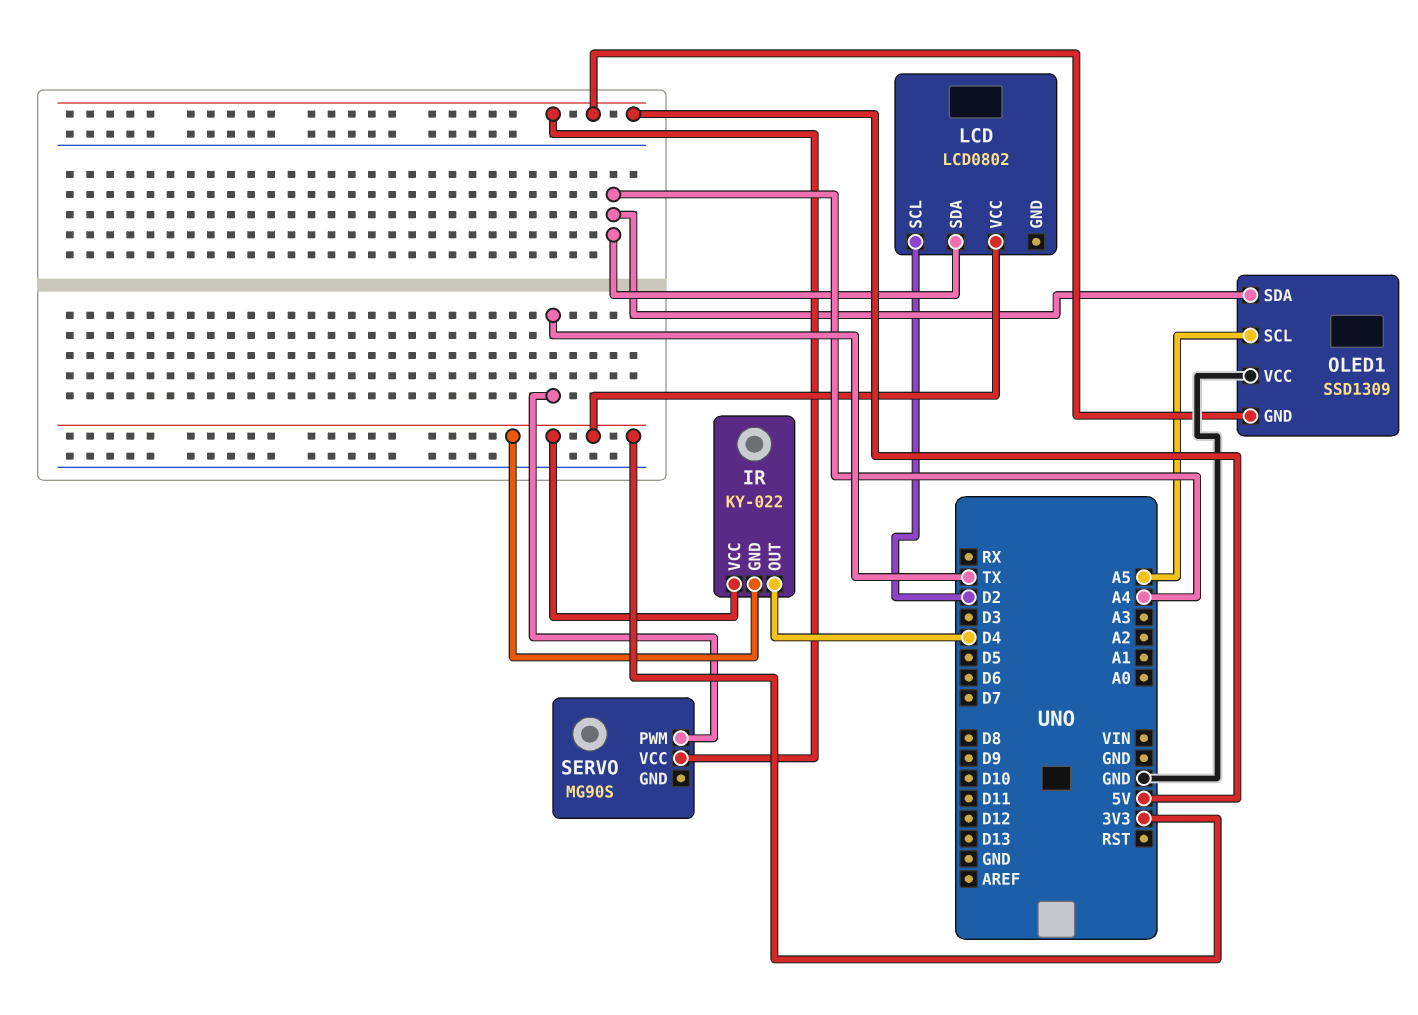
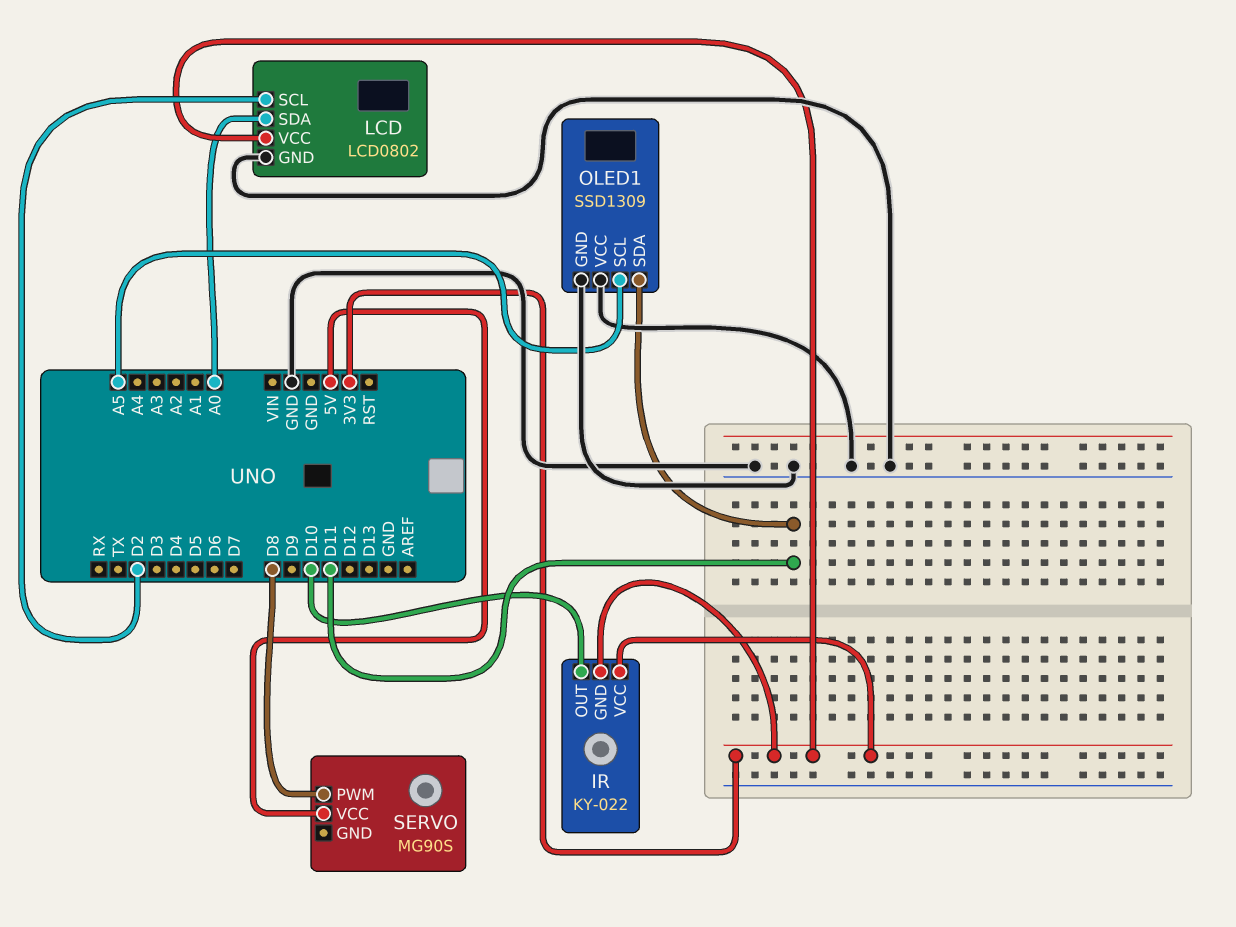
IR pin OUT: D4 -> D10
LCD pin GND: none -> GND
LCD pin SDA: A4 -> A0
OLED1 pin GND: 5V -> GND
OLED1 pin SDA: A4 -> D11
SERVO pin PWM: TX -> D8

